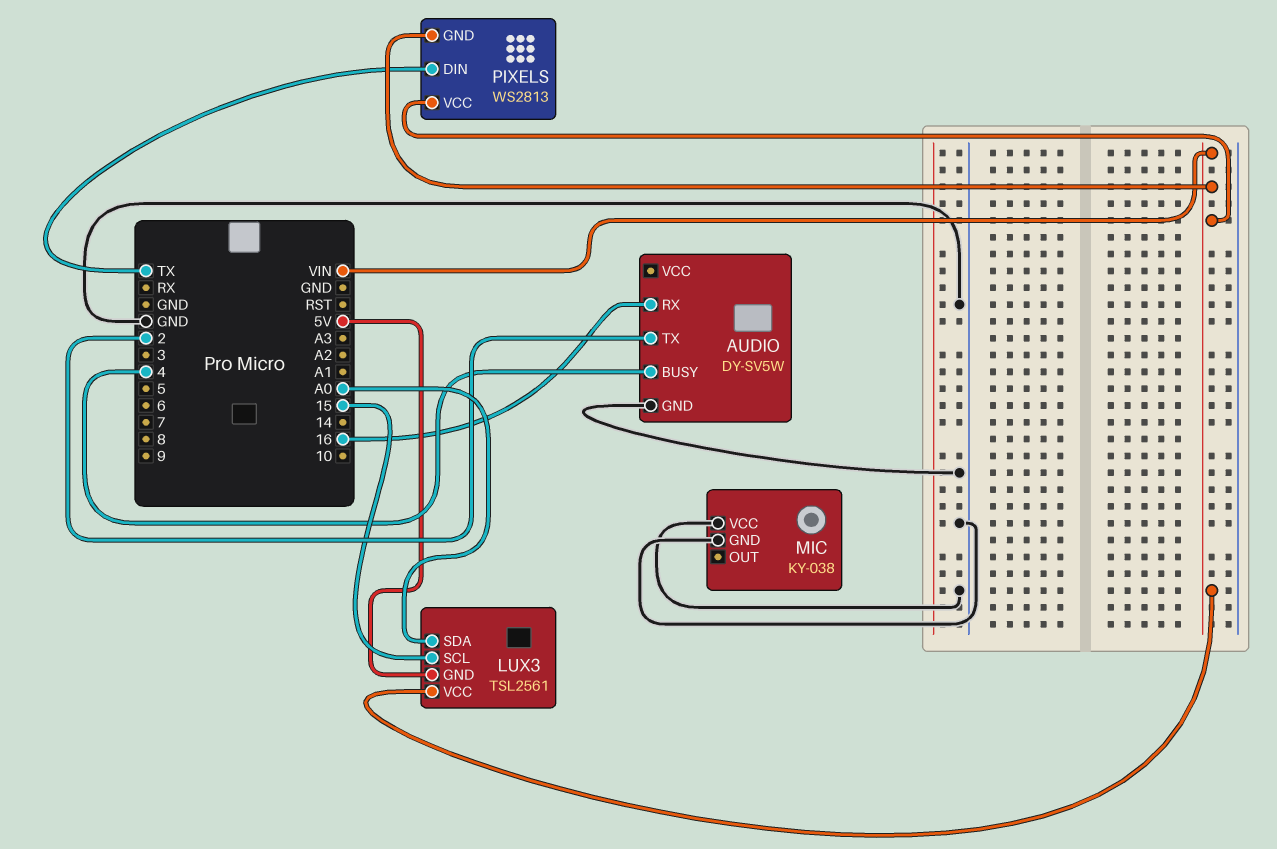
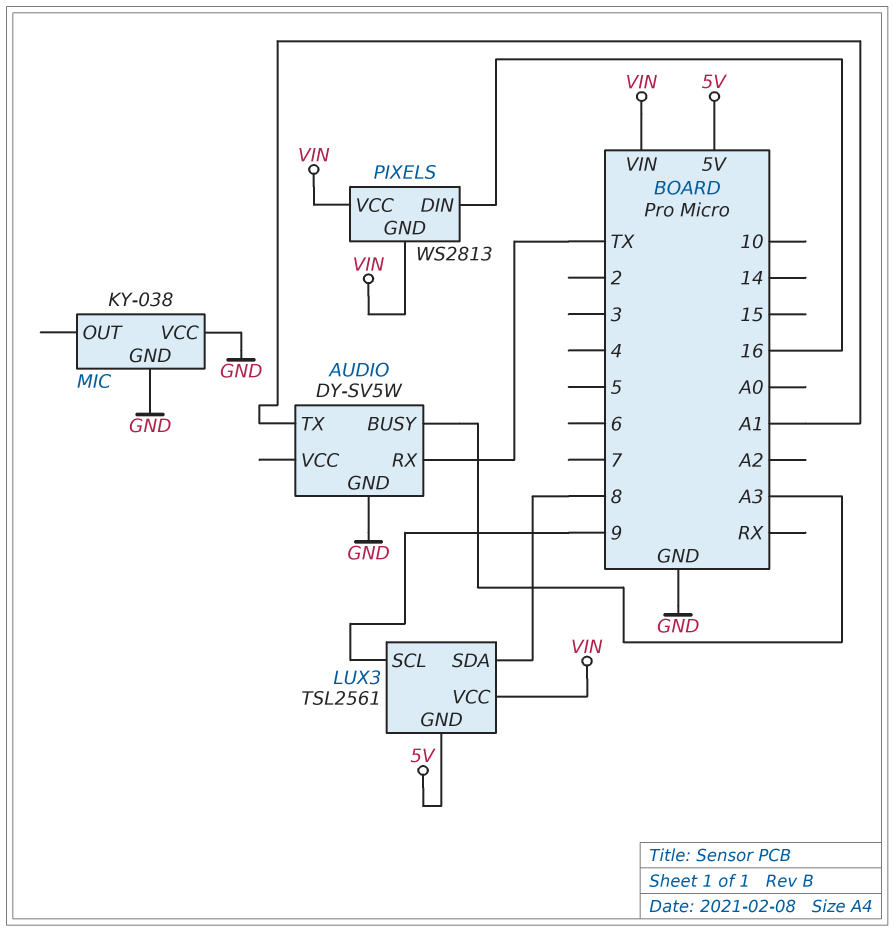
AUDIO pin BUSY: 4 -> A3
AUDIO pin RX: 16 -> TX
AUDIO pin TX: 2 -> A1
LUX3 pin SCL: 15 -> 9
LUX3 pin SDA: A0 -> 8
PIXELS pin DIN: TX -> 16

